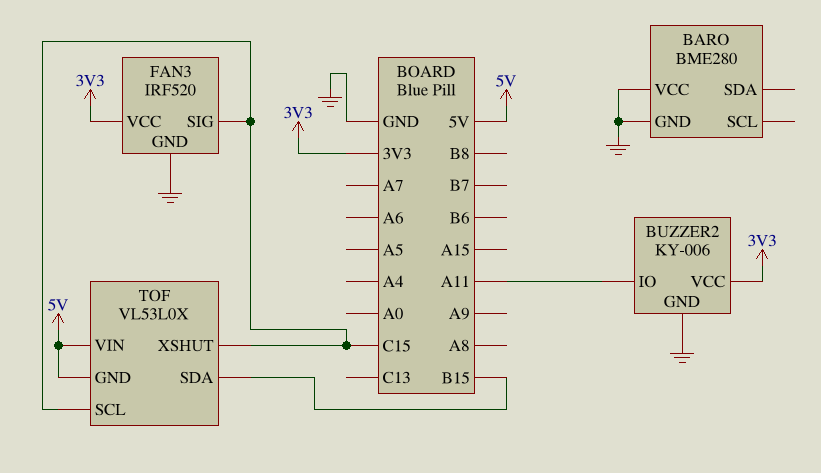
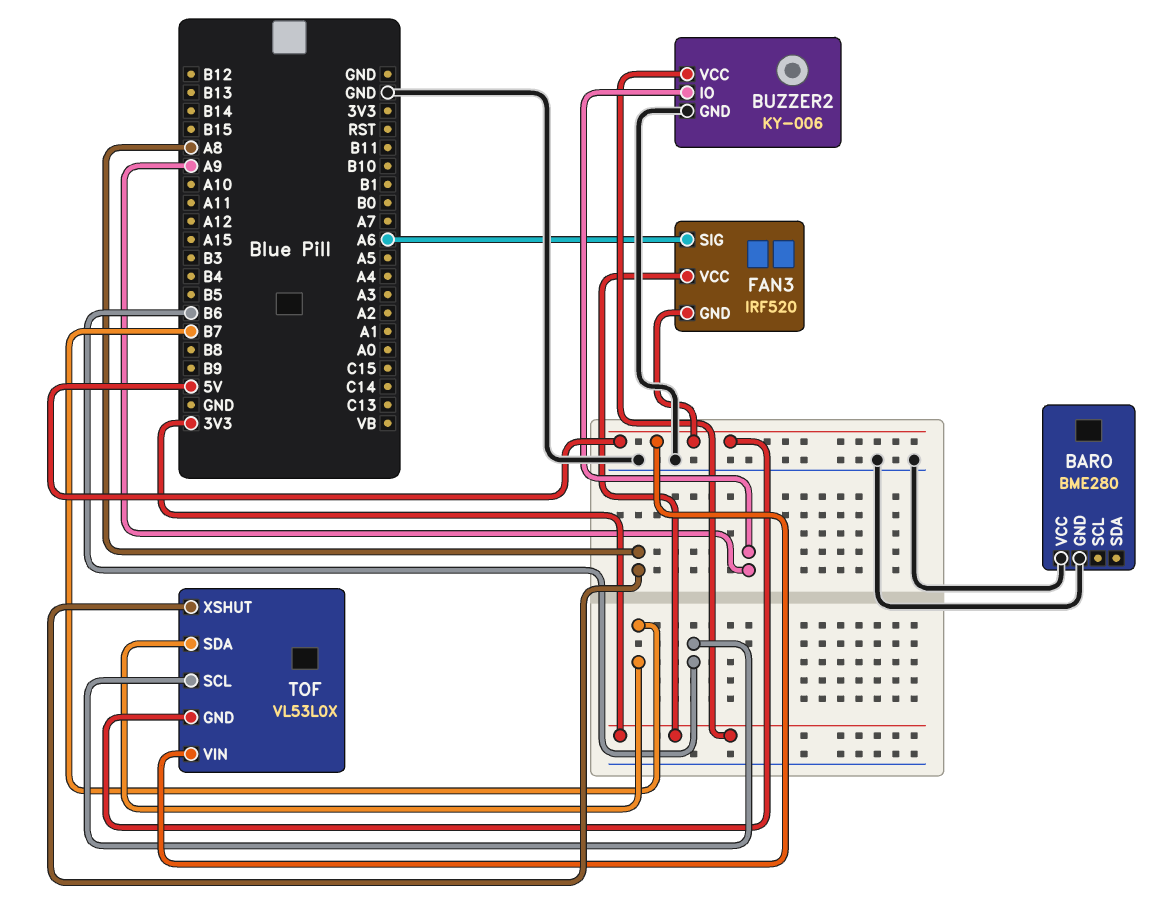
BUZZER2 pin IO: A11 -> A9
FAN3 pin GND: GND -> 5V
FAN3 pin SIG: C15 -> A6
TOF pin SCL: C15 -> B6
TOF pin SDA: B15 -> B7
TOF pin XSHUT: C15 -> A8

